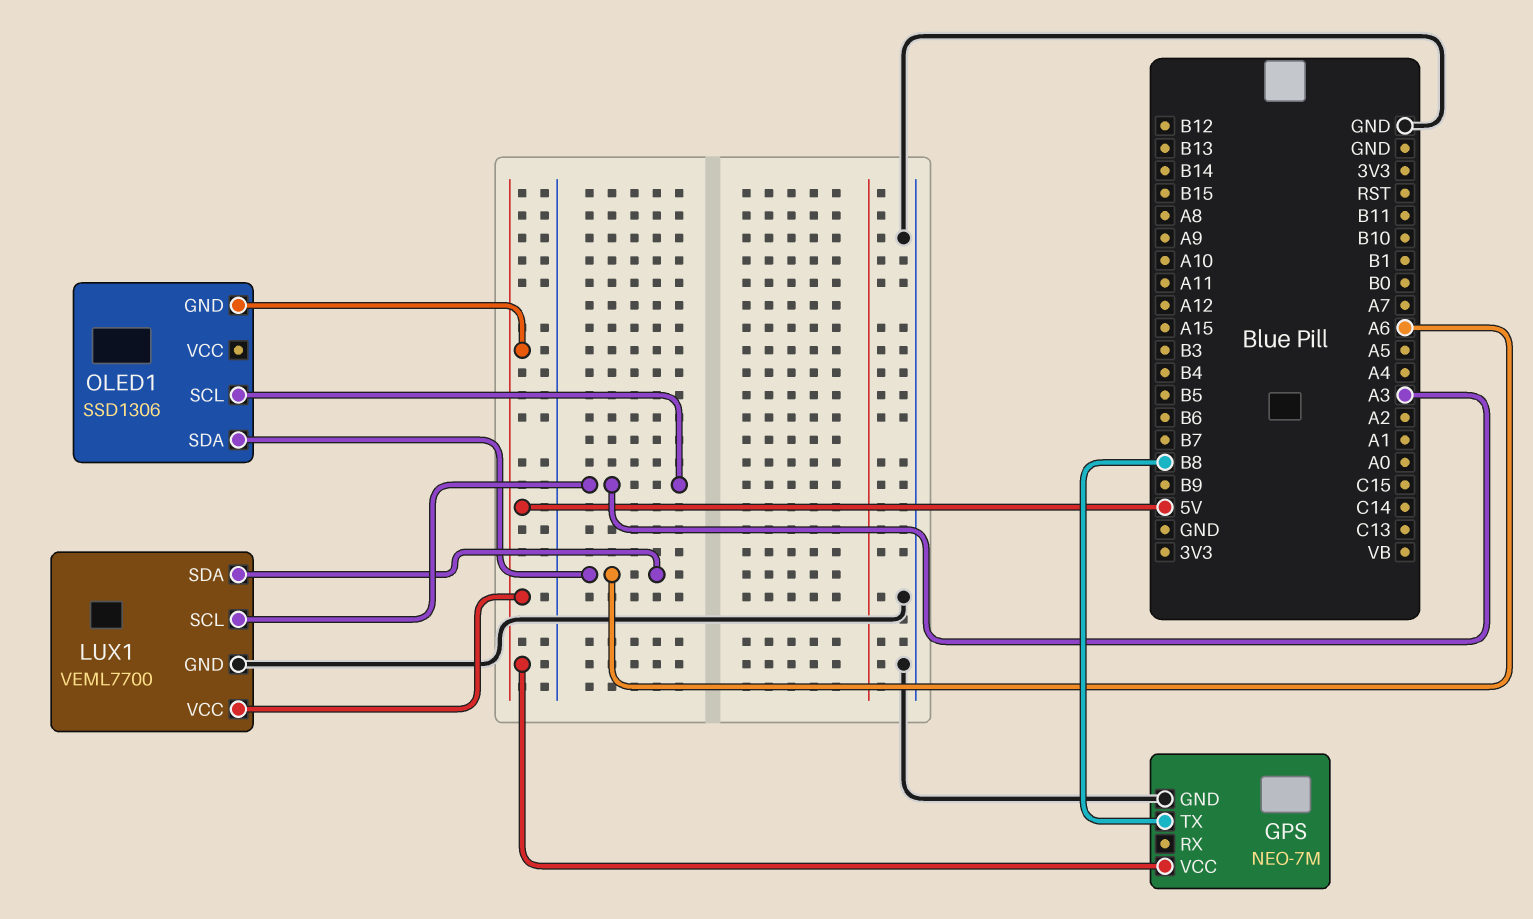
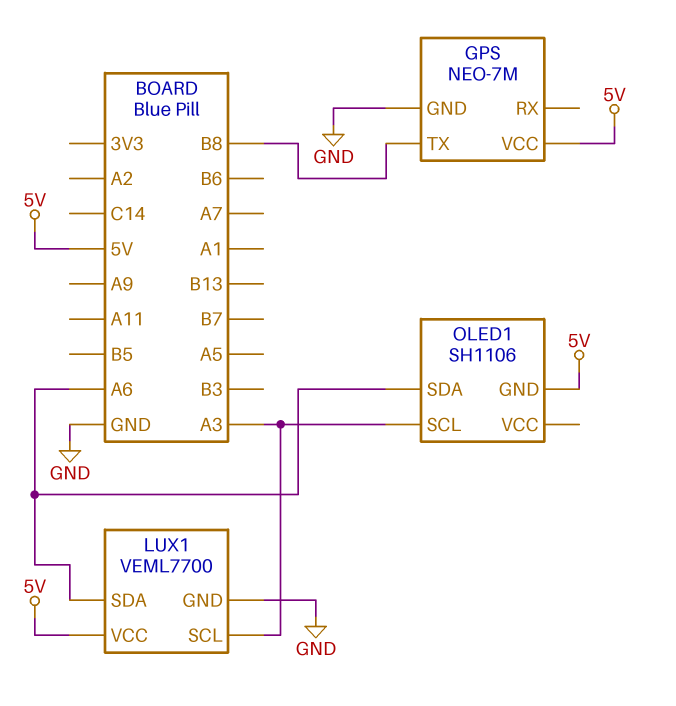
OLED1: SSD1306 -> SH1106

